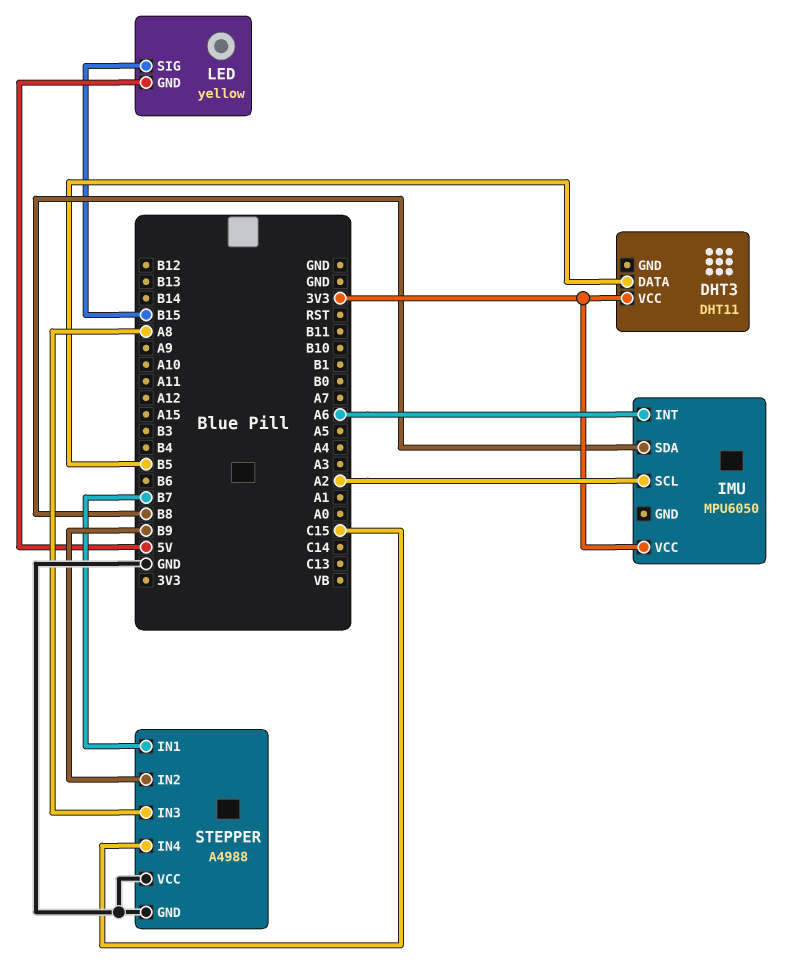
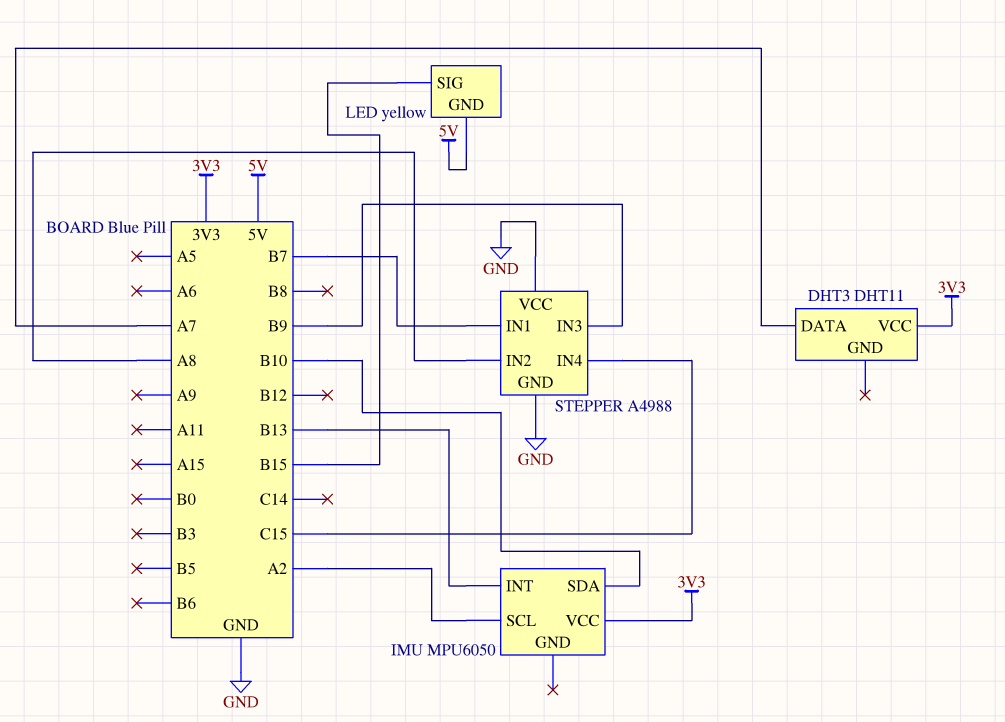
DHT3 pin DATA: B5 -> A7
IMU pin INT: A6 -> B13
IMU pin SDA: B8 -> B10
STEPPER pin IN2: B9 -> A8
STEPPER pin IN3: A8 -> B9

